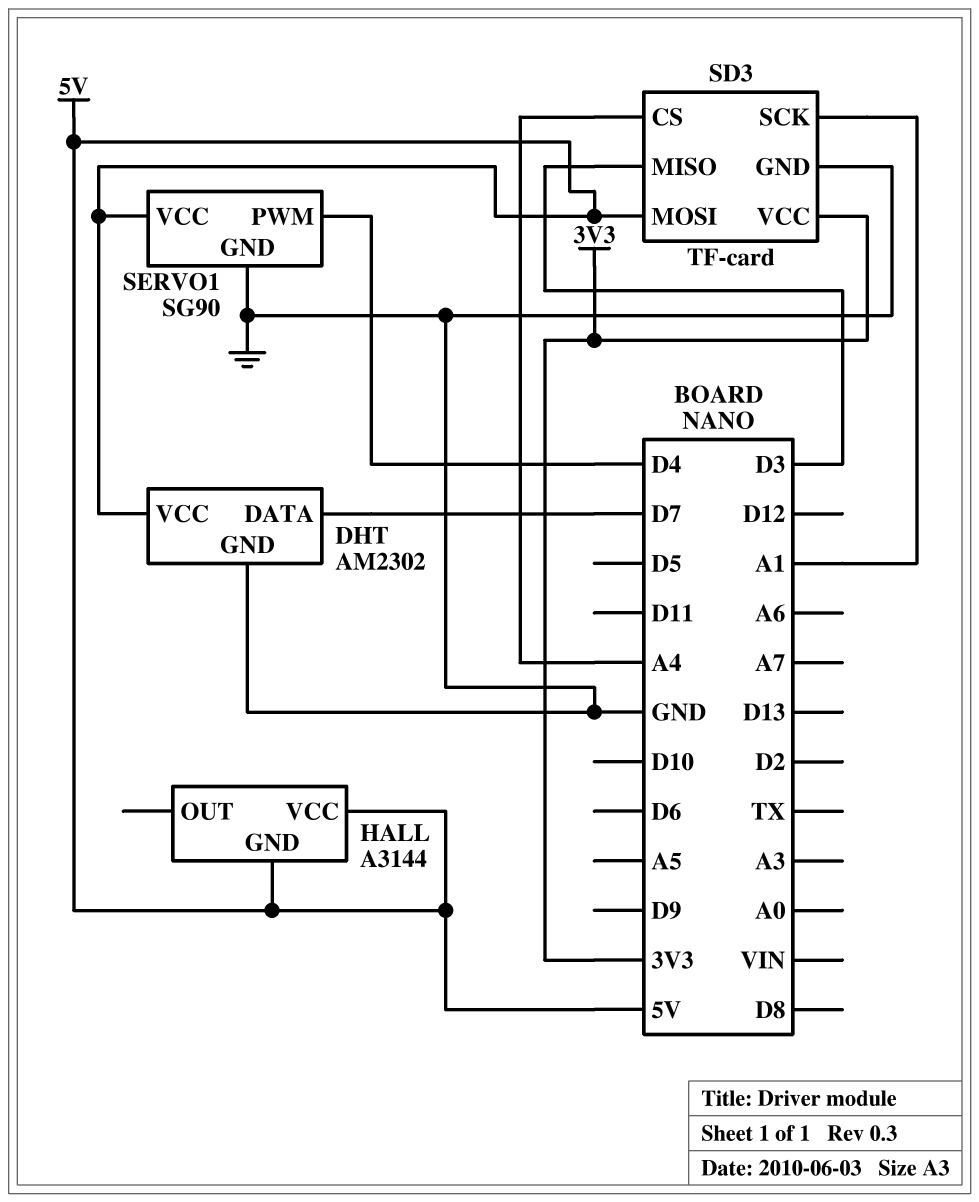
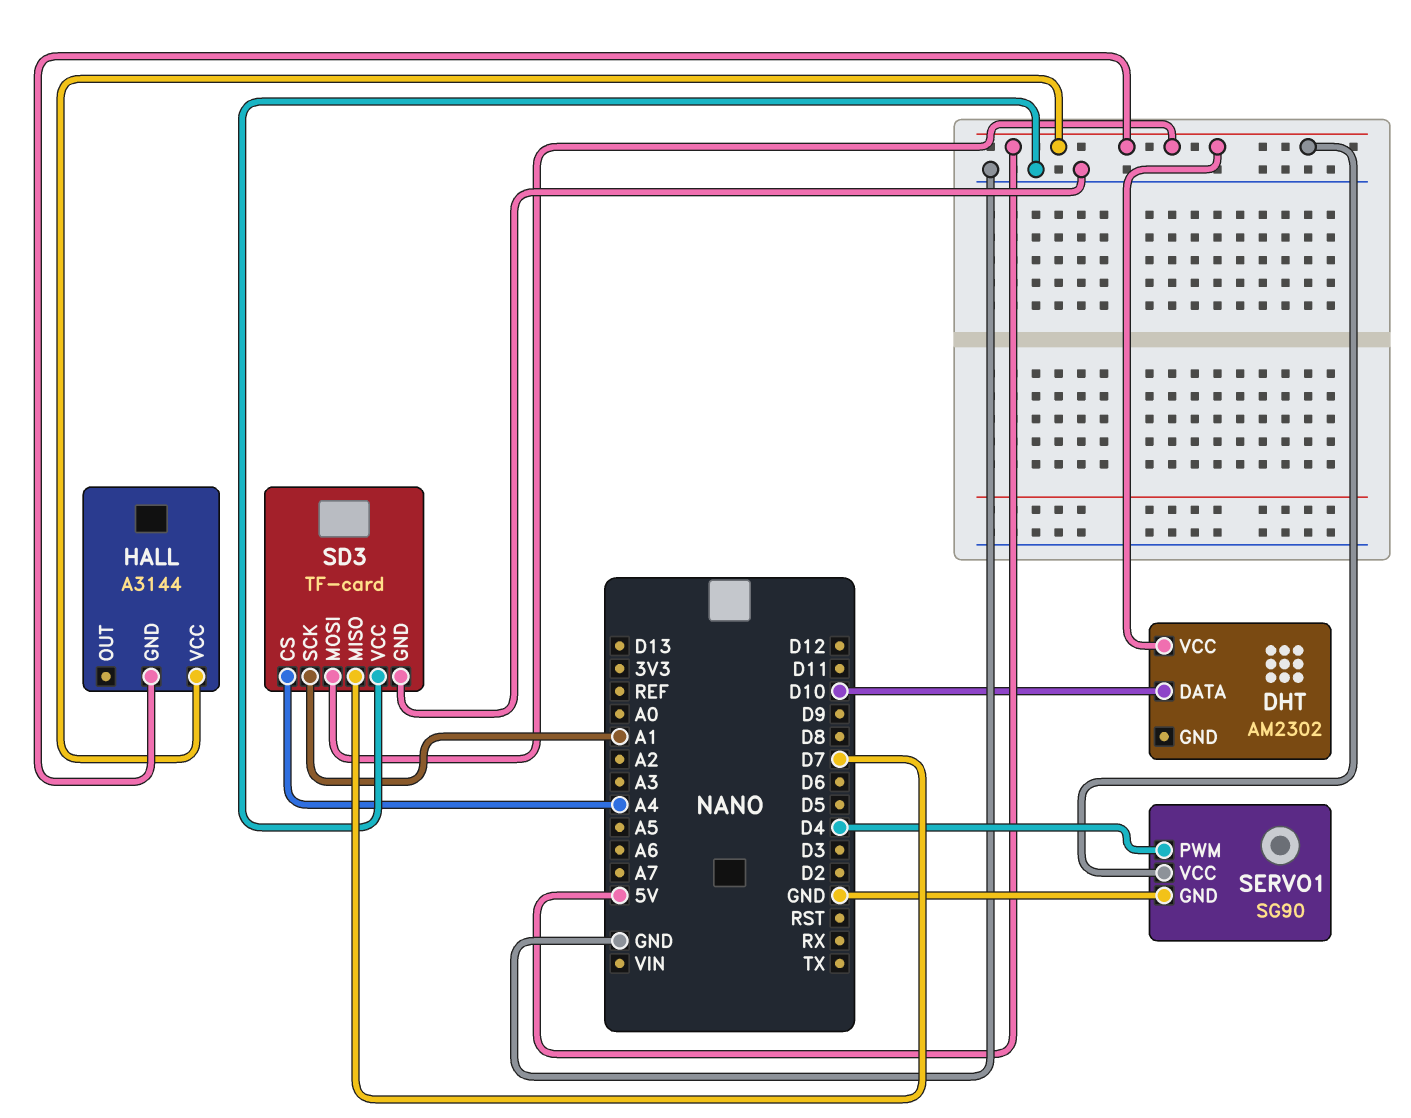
DHT pin DATA: D7 -> D10
DHT pin GND: GND -> none
SD3 pin MISO: D3 -> D7
SD3 pin VCC: 3V3 -> GND

